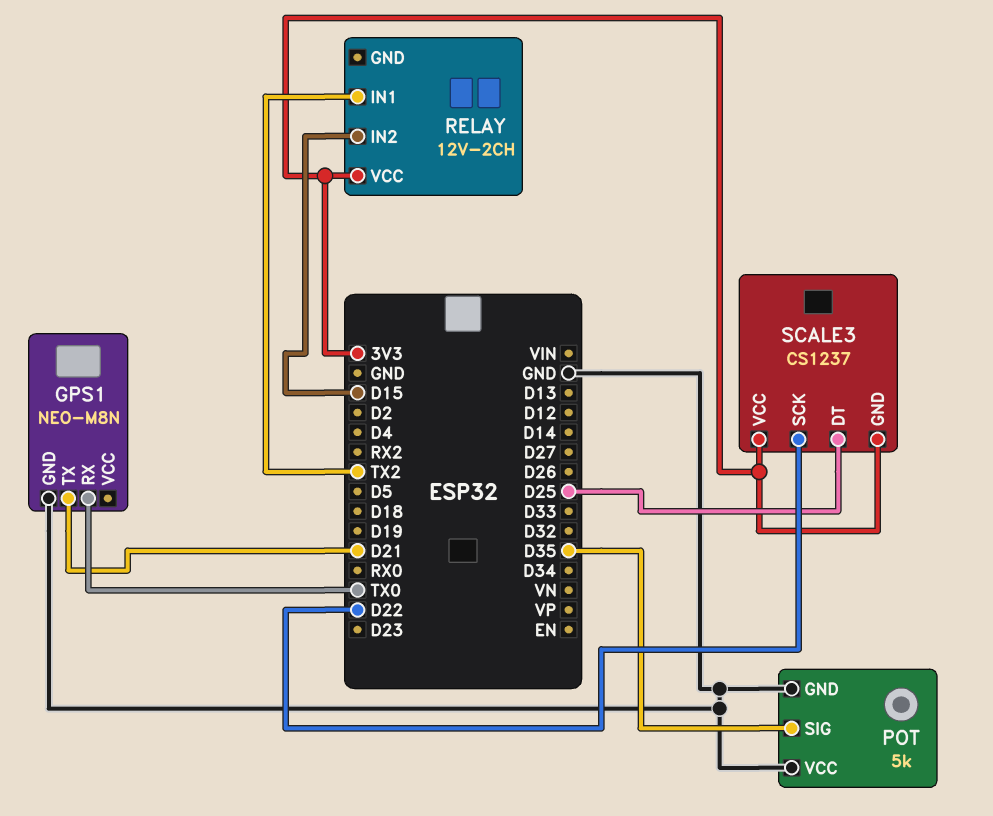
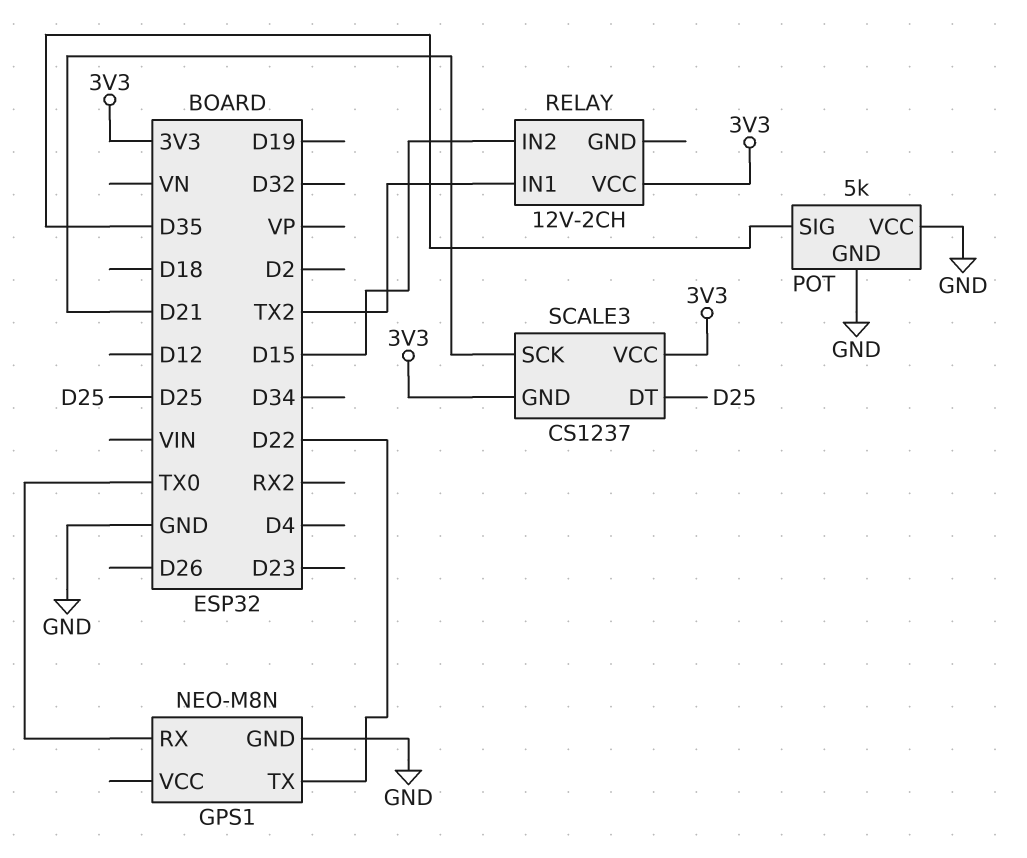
GPS1 pin TX: D21 -> D22
SCALE3 pin SCK: D22 -> D21

